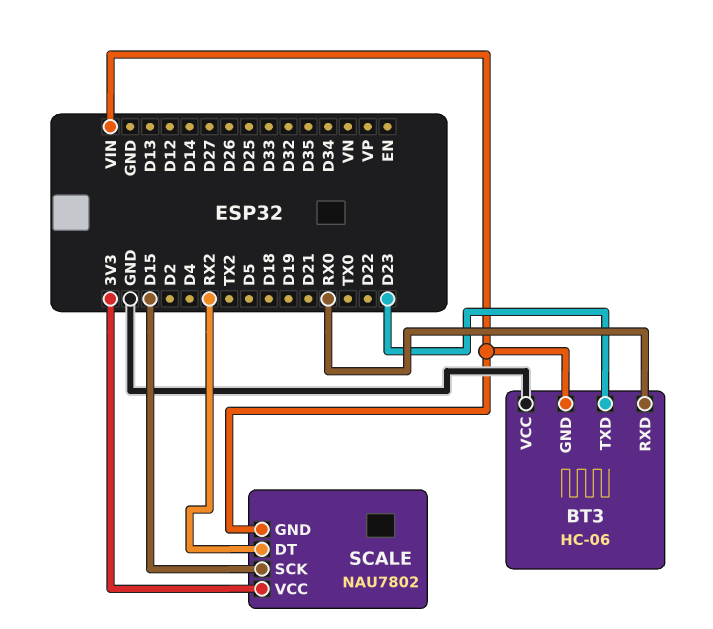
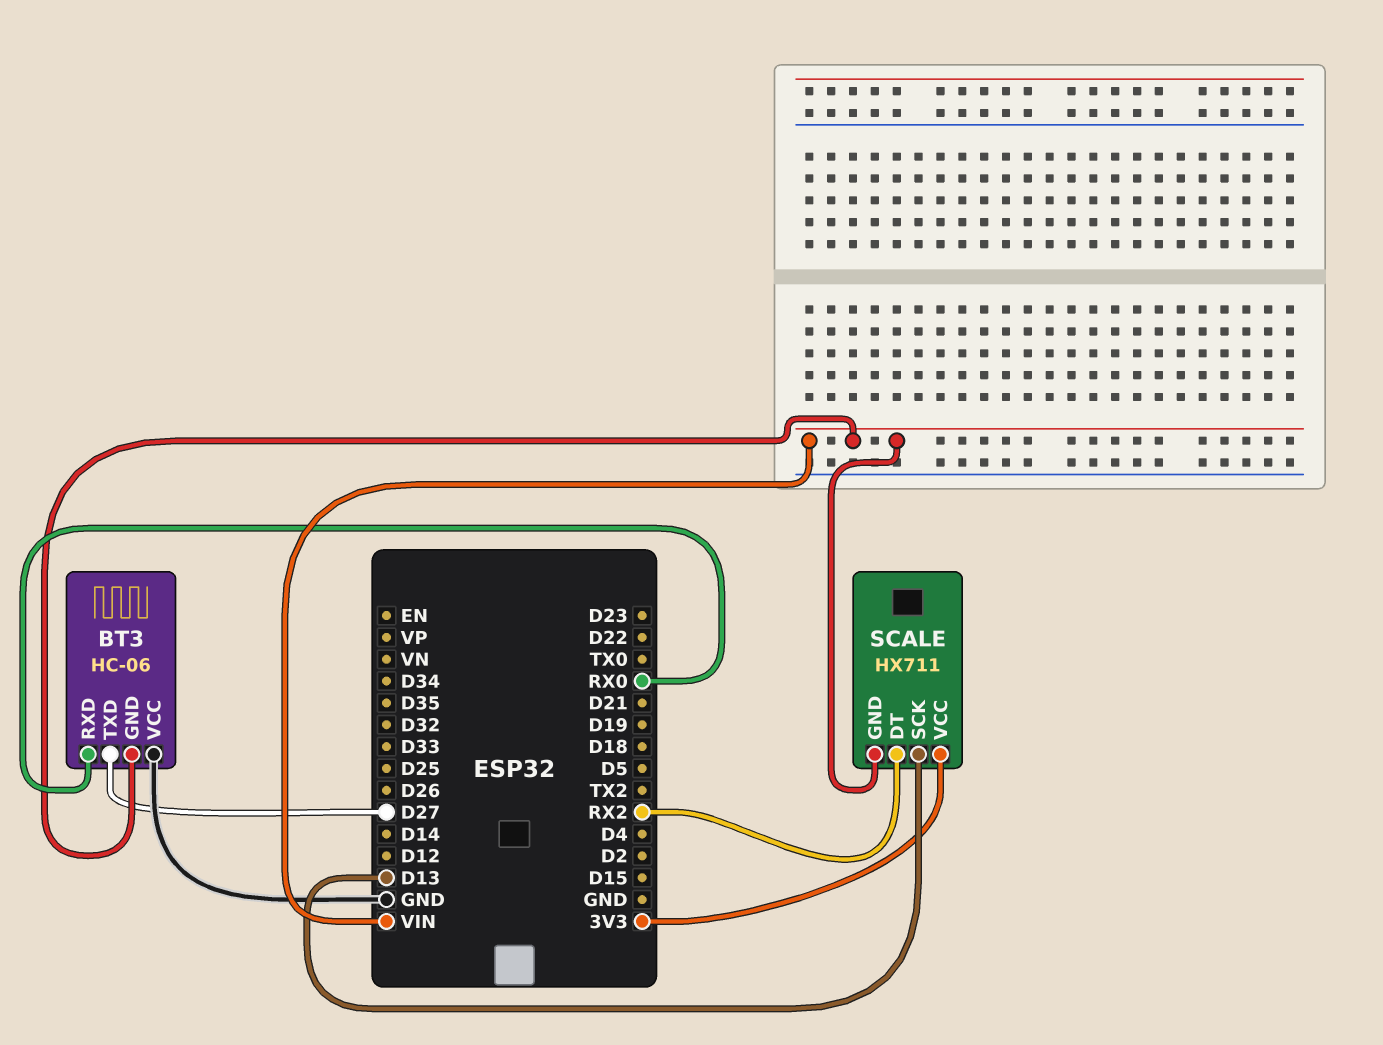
BT3 pin TXD: D23 -> D27
SCALE: NAU7802 -> HX711
SCALE pin SCK: D15 -> D13

